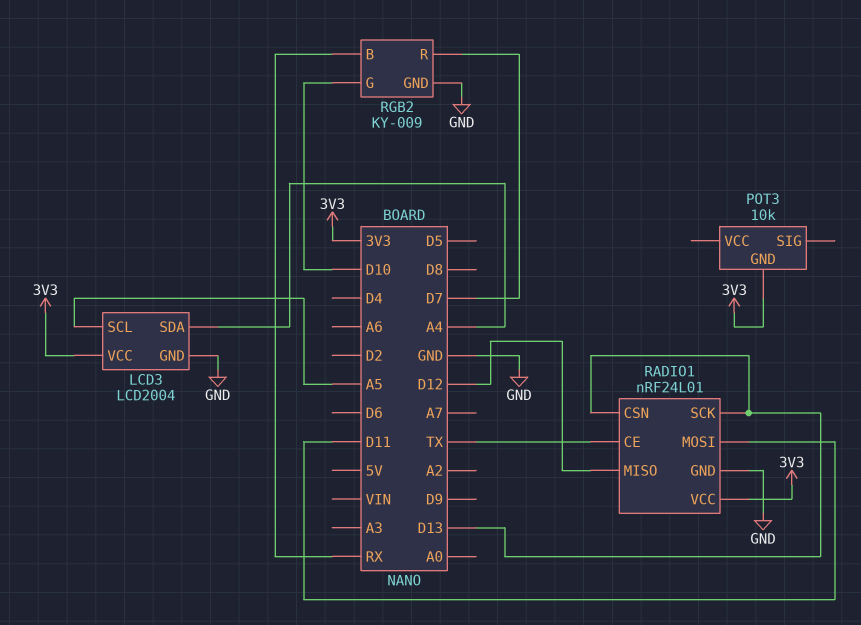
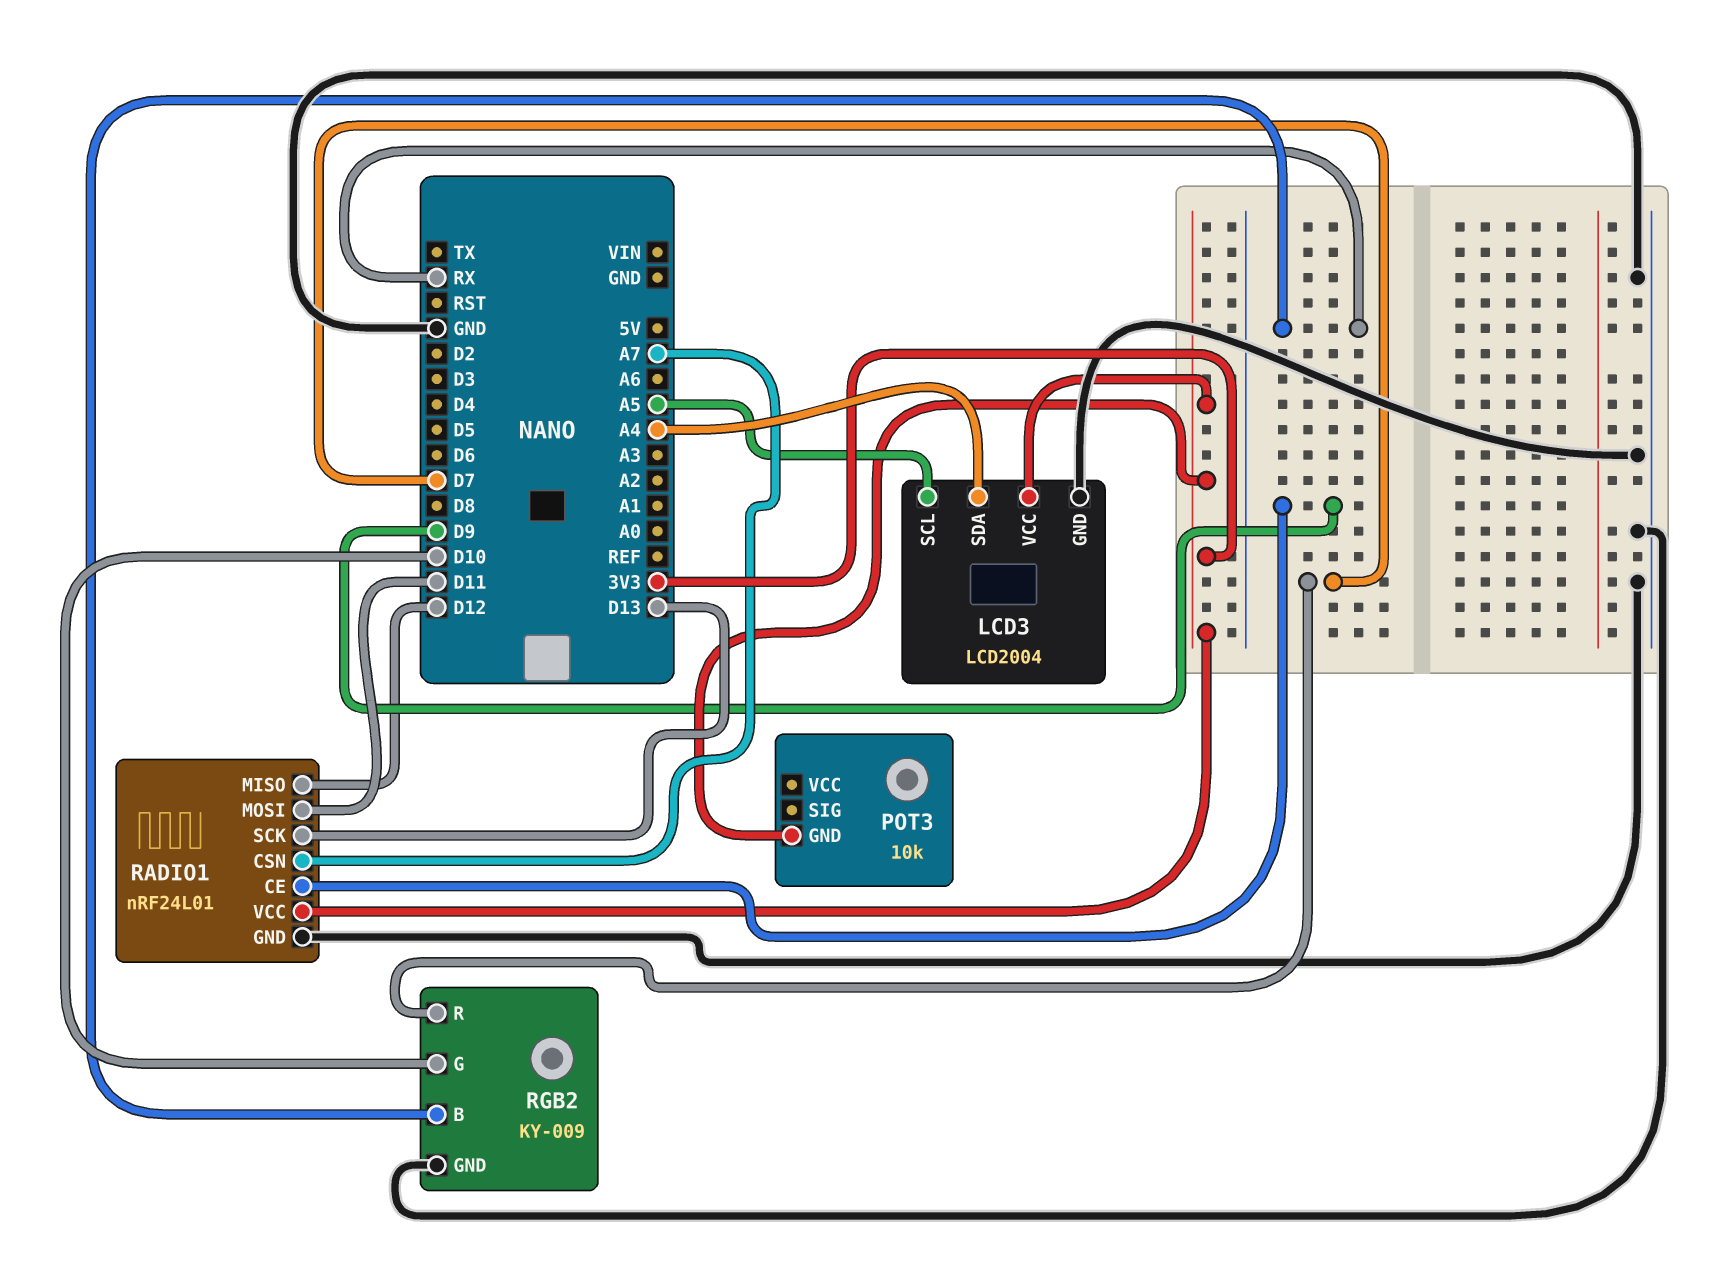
RADIO1 pin CE: TX -> D9
RADIO1 pin CSN: D13 -> A7

